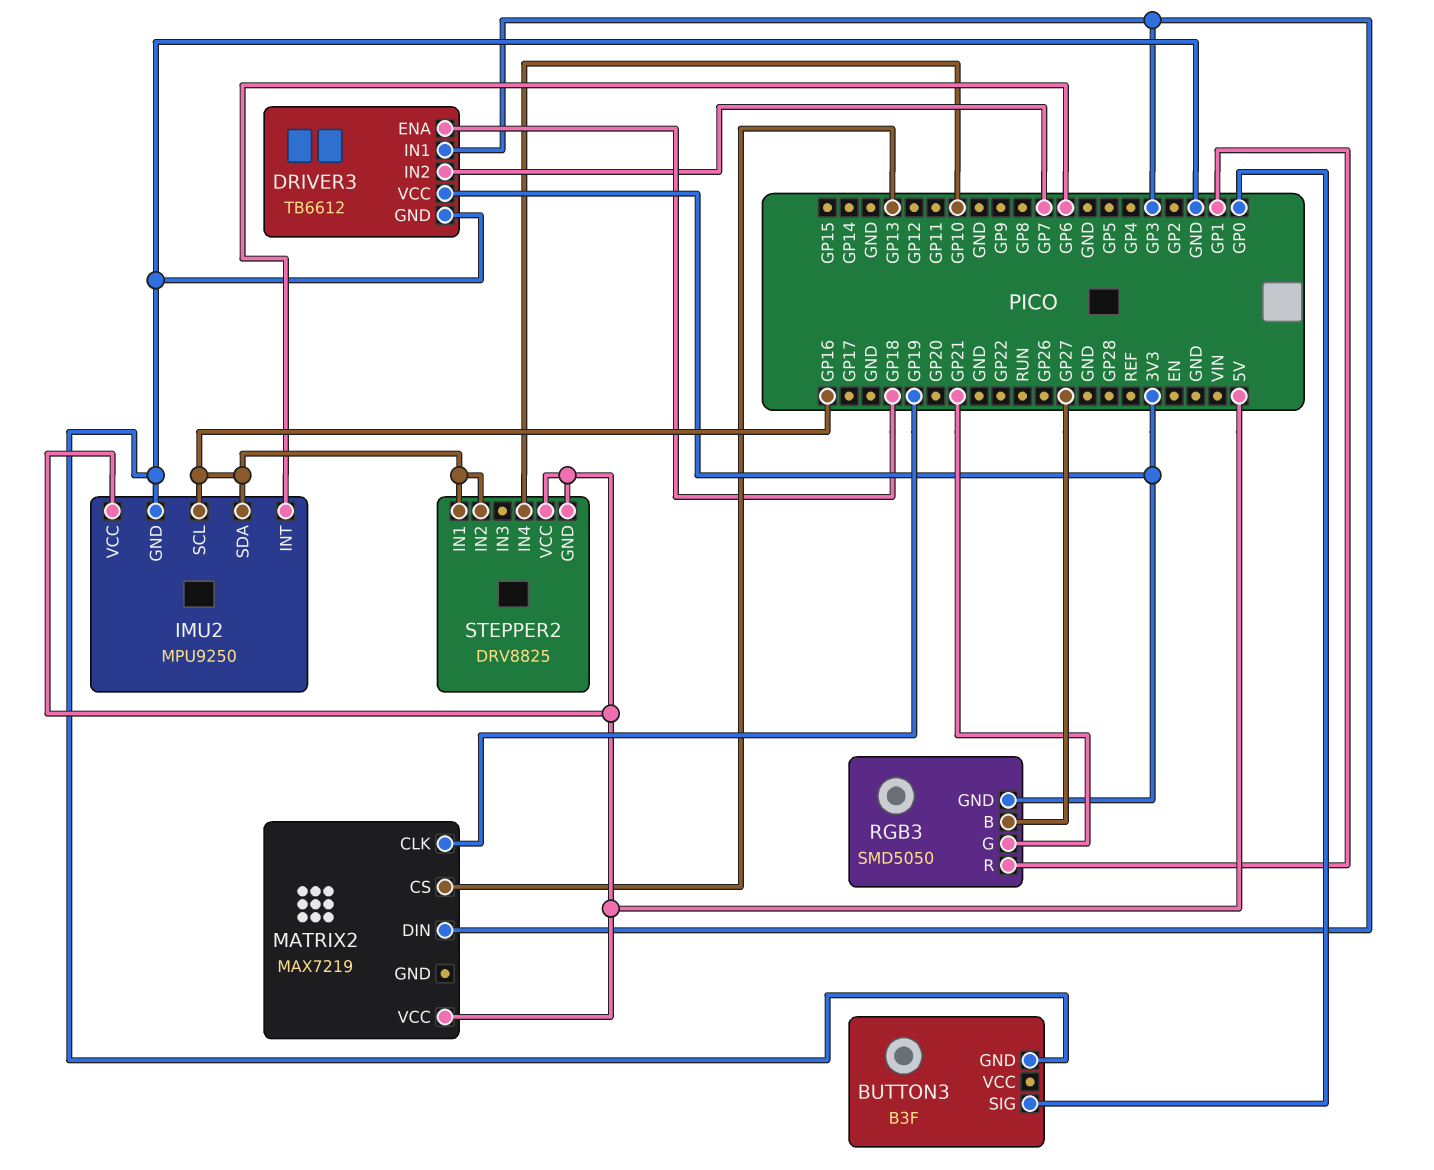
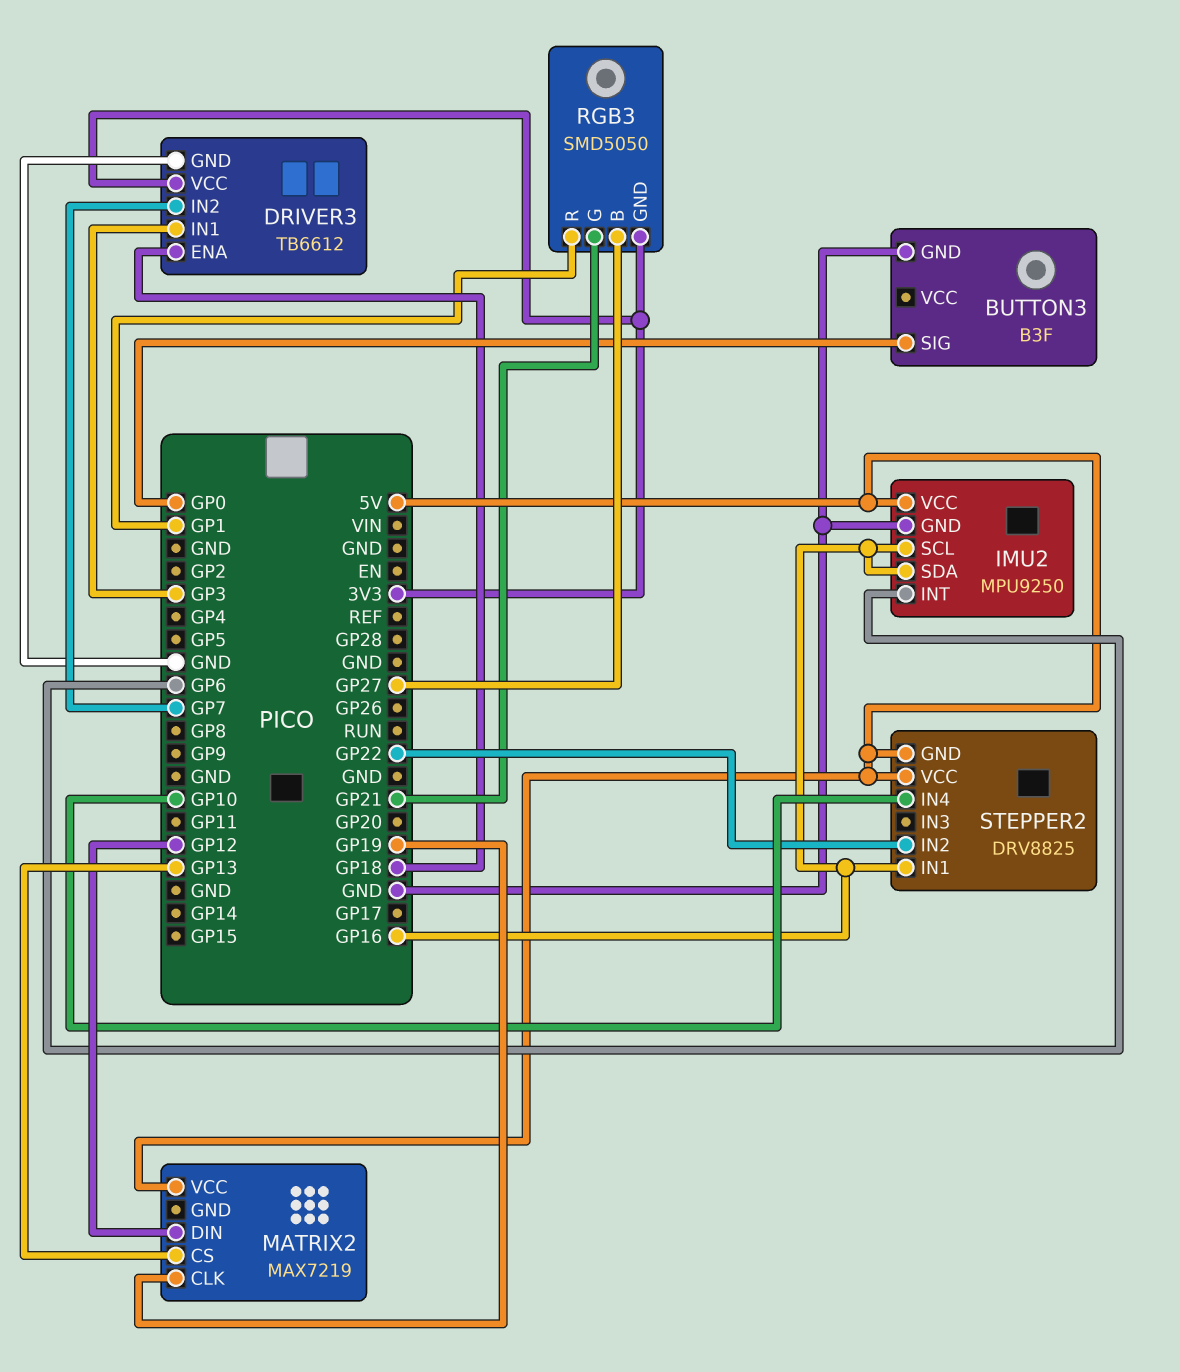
MATRIX2 pin DIN: GP3 -> GP12
STEPPER2 pin IN2: GP16 -> GP22

